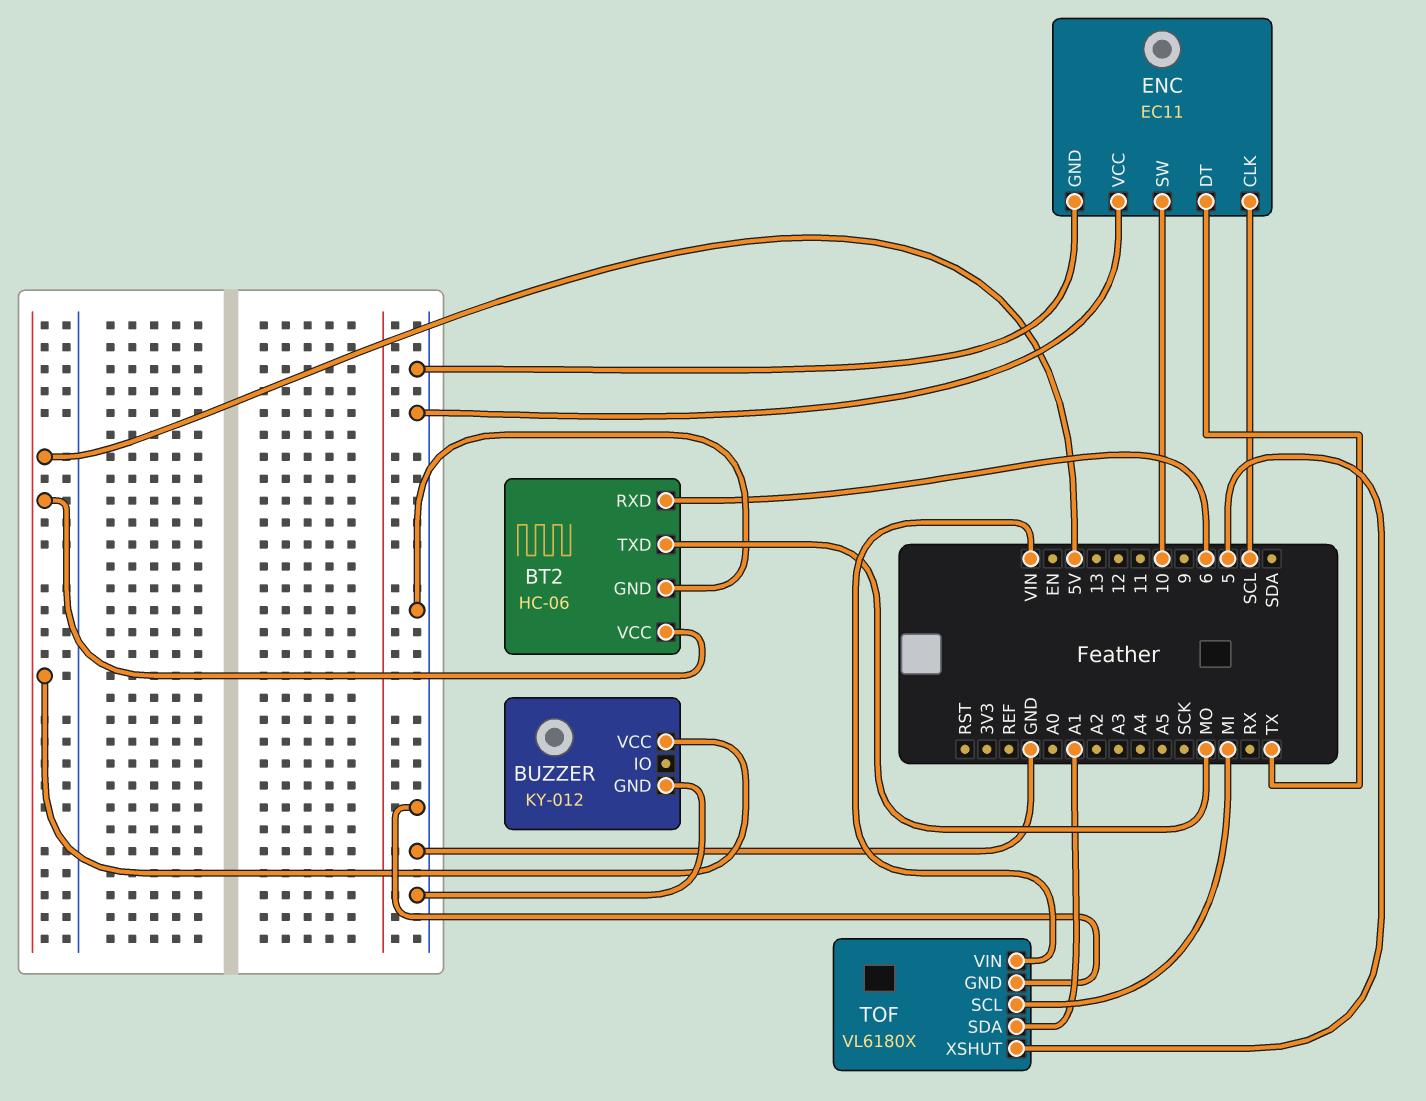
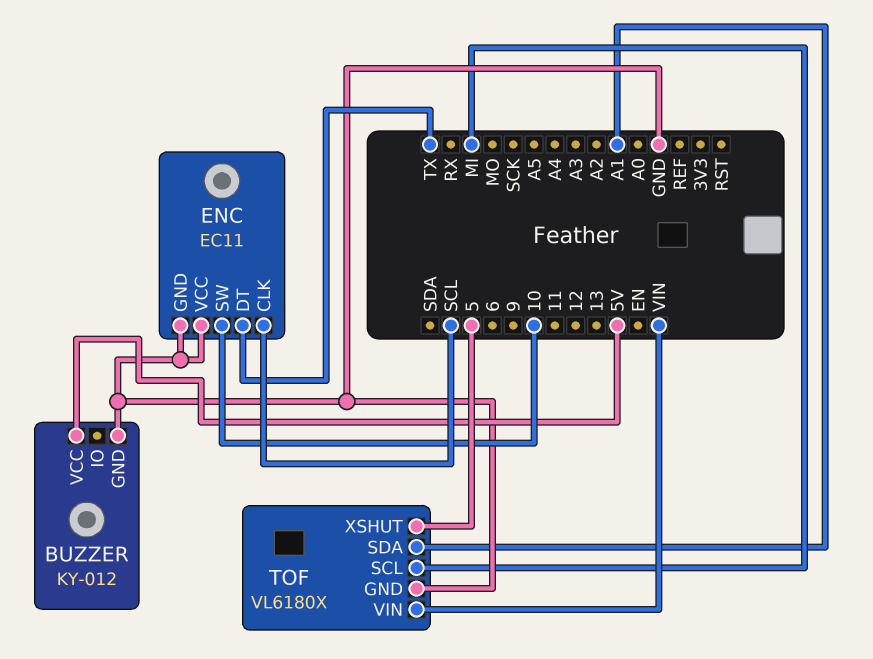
BT2: HC-06 -> none
BT2 pin GND: GND -> none
BT2 pin RXD: 6 -> none
BT2 pin TXD: MO -> none
BT2 pin VCC: 5V -> none

